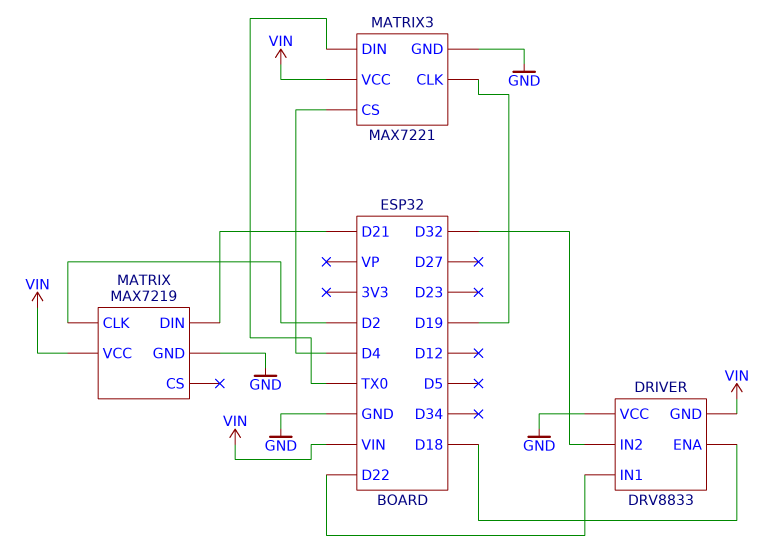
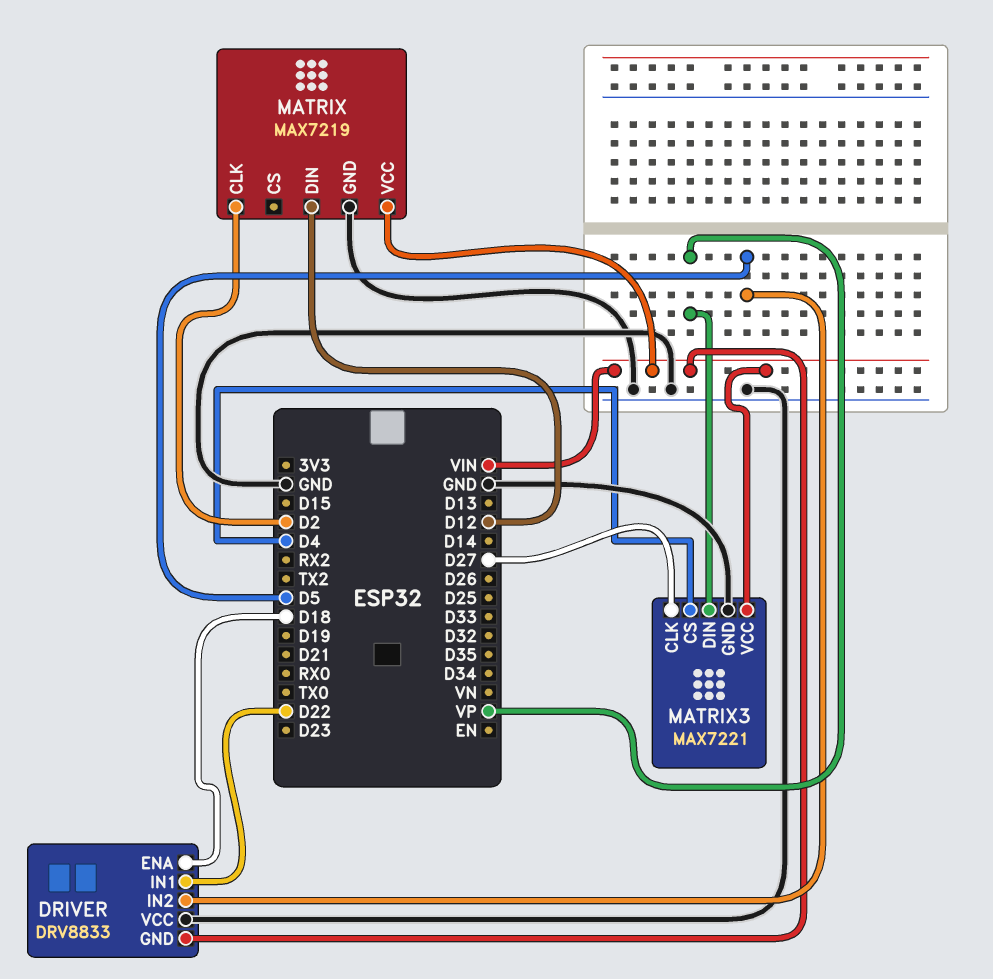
DRIVER pin IN2: D32 -> D5
MATRIX pin DIN: D21 -> D12
MATRIX3 pin CLK: D19 -> D27
MATRIX3 pin DIN: TX0 -> VP

